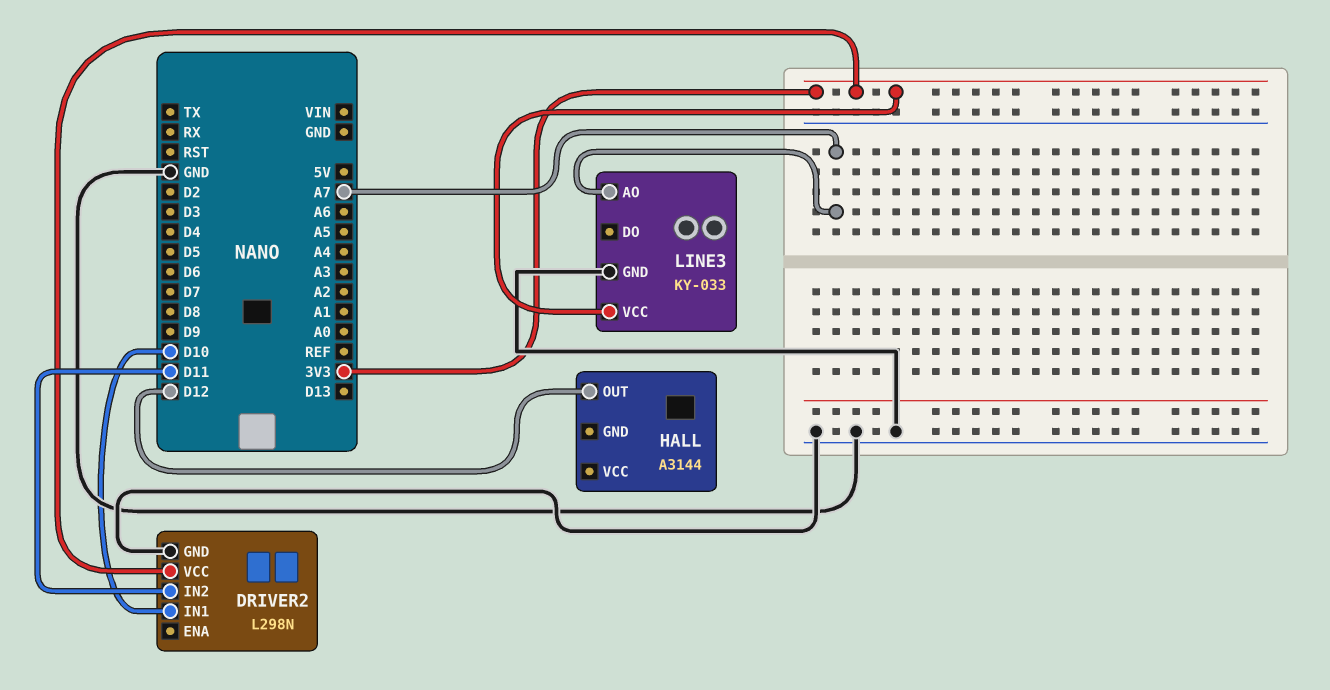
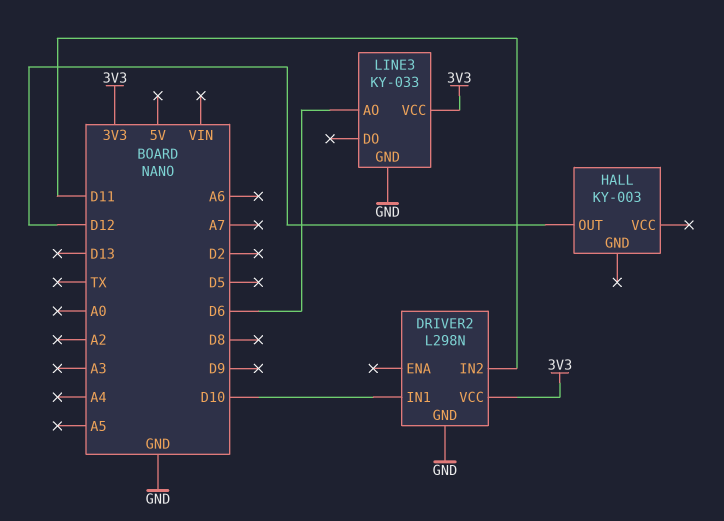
HALL: A3144 -> KY-003
LINE3 pin AO: A7 -> D6

